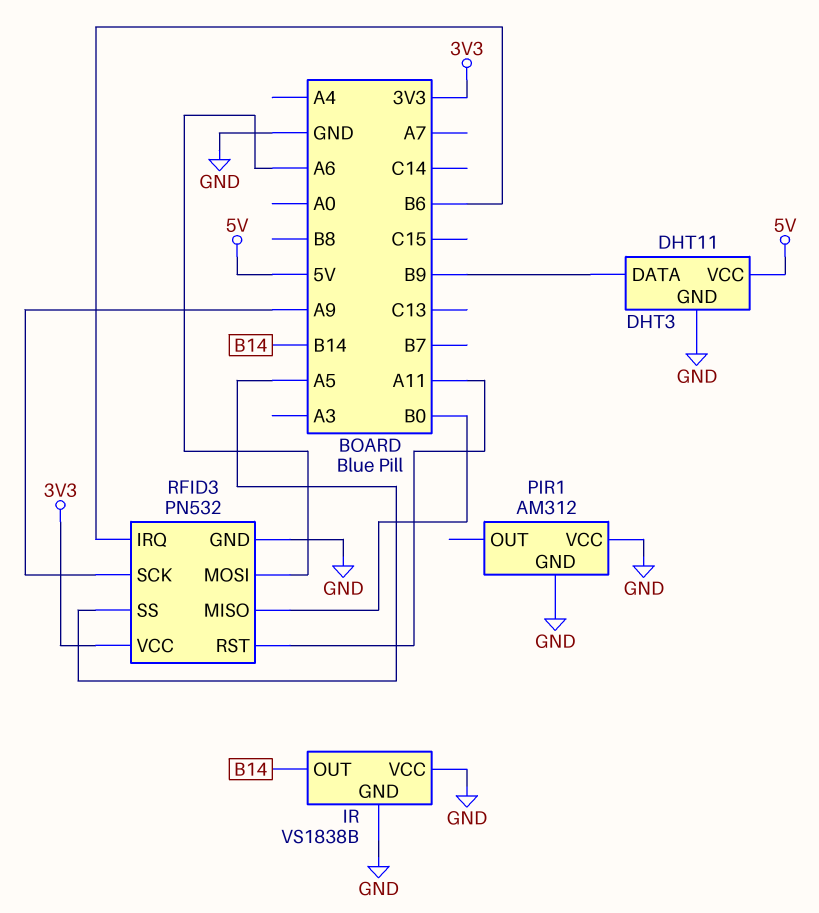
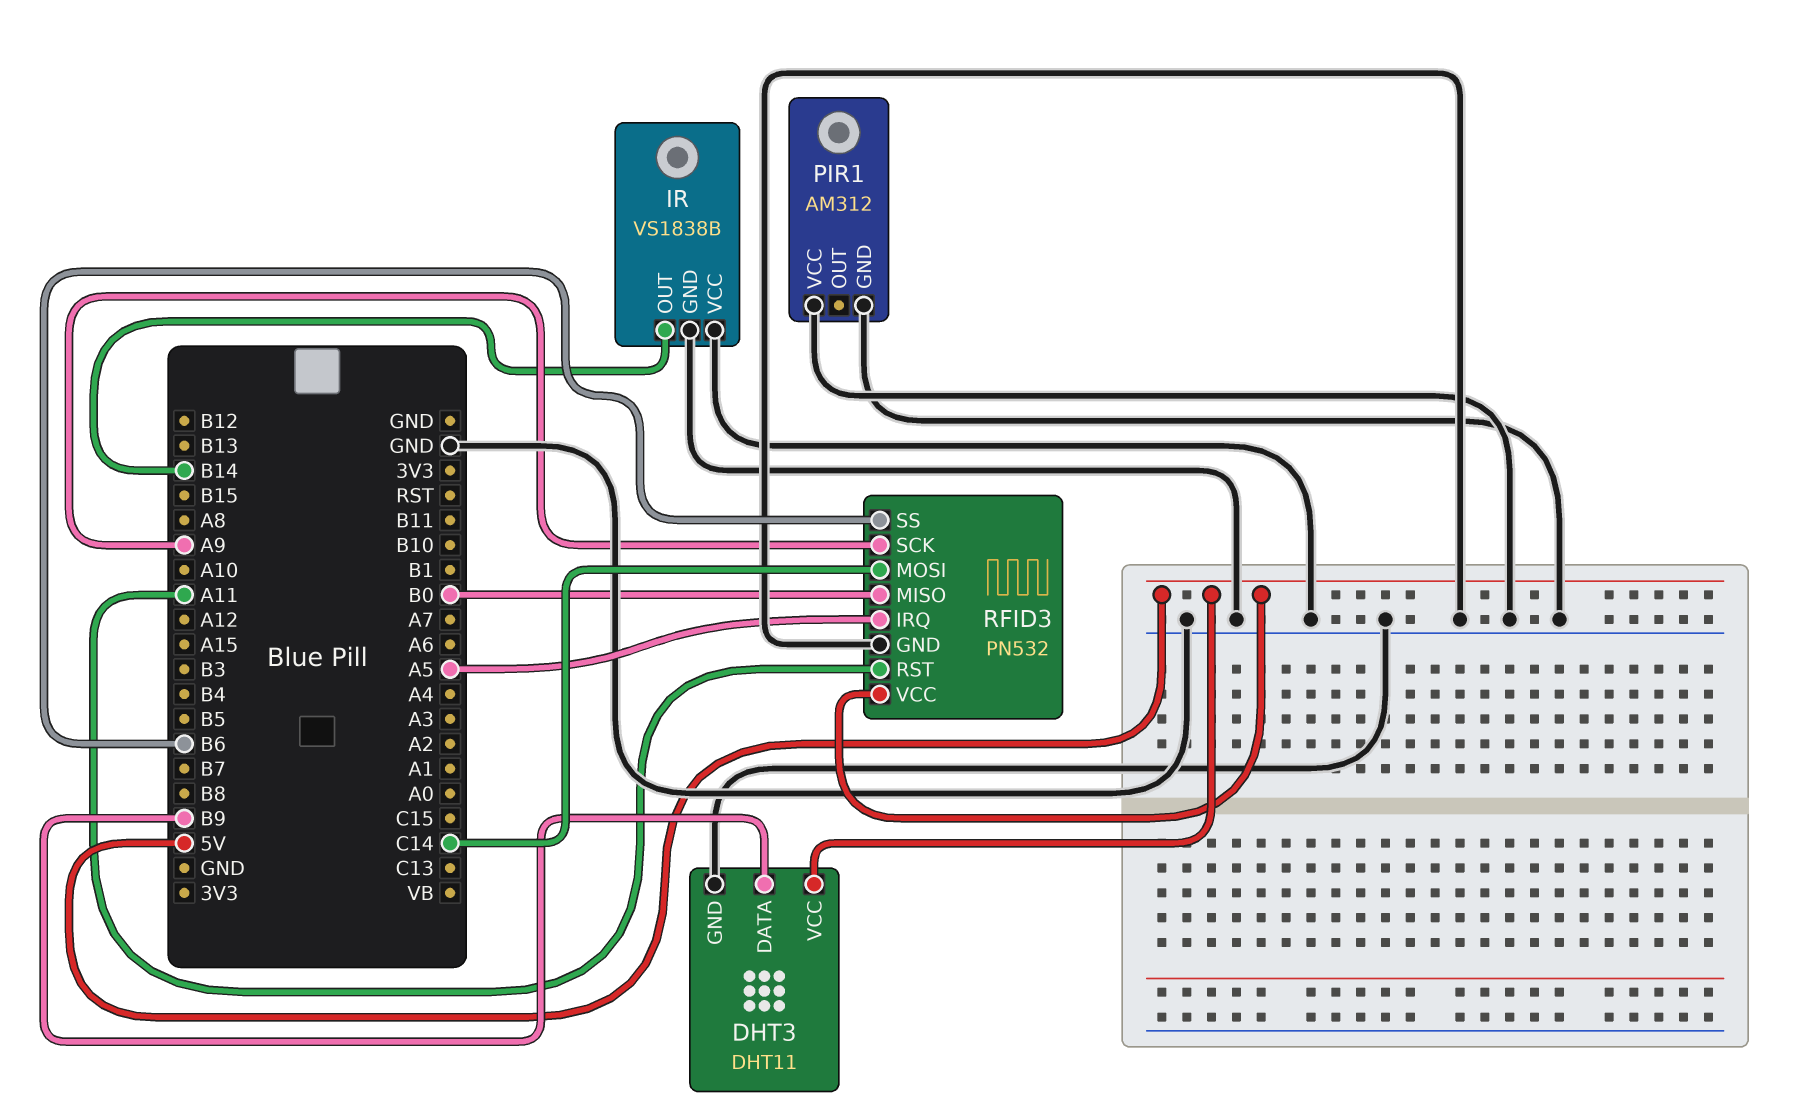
RFID3 pin IRQ: B6 -> A5
RFID3 pin MOSI: A6 -> C14
RFID3 pin SS: A5 -> B6
RFID3 pin VCC: 3V3 -> 5V

